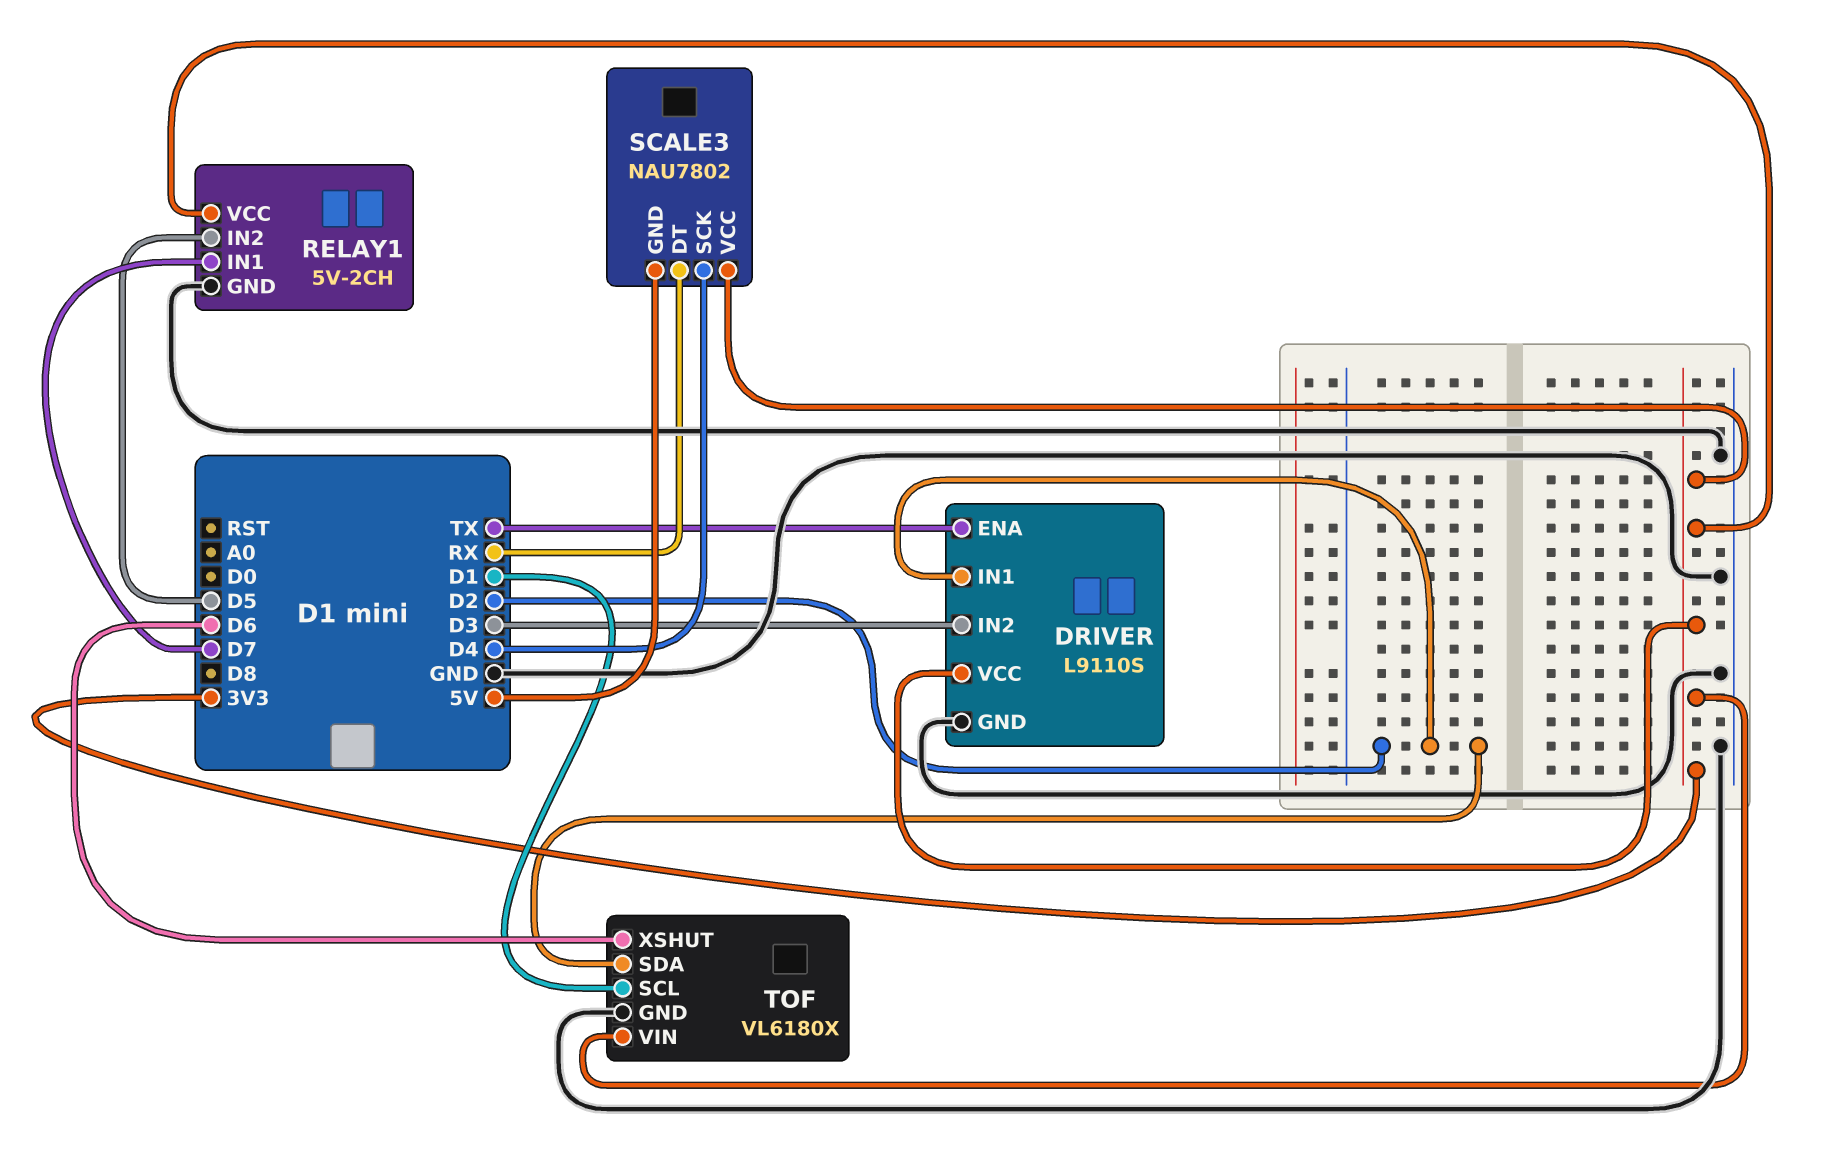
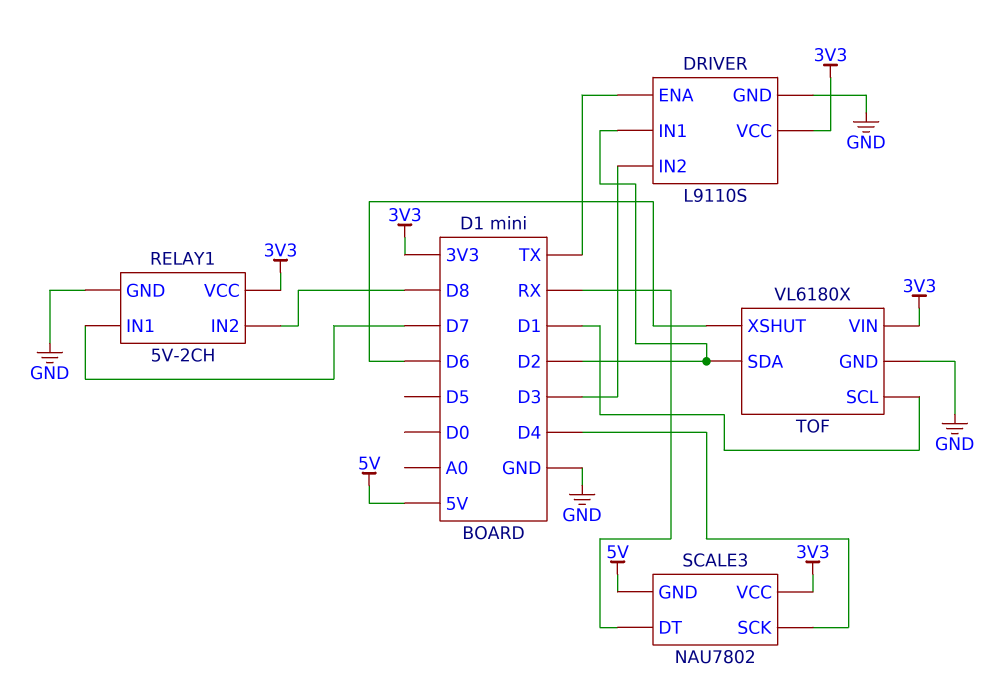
RELAY1 pin IN2: D5 -> D8

